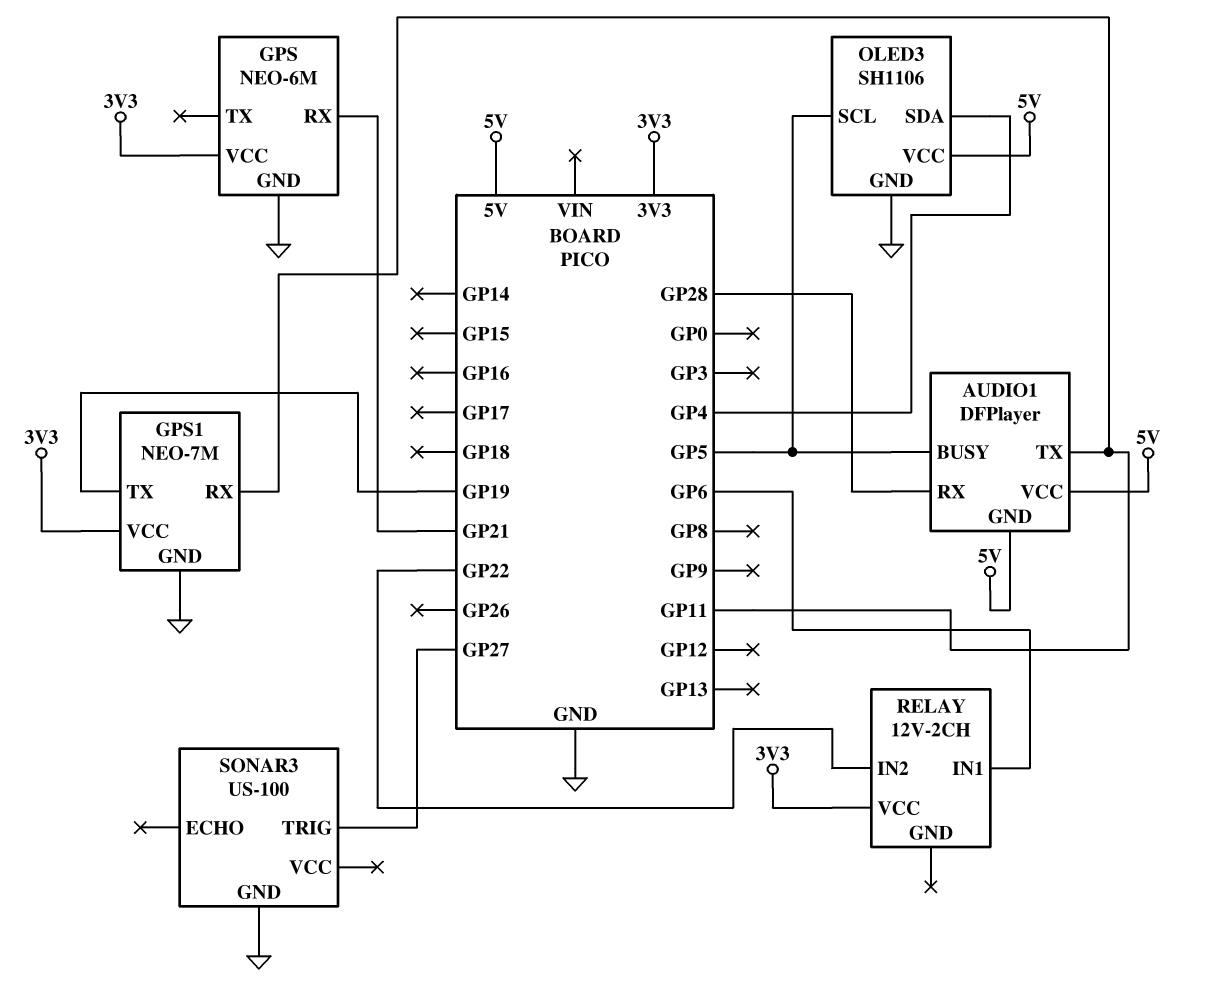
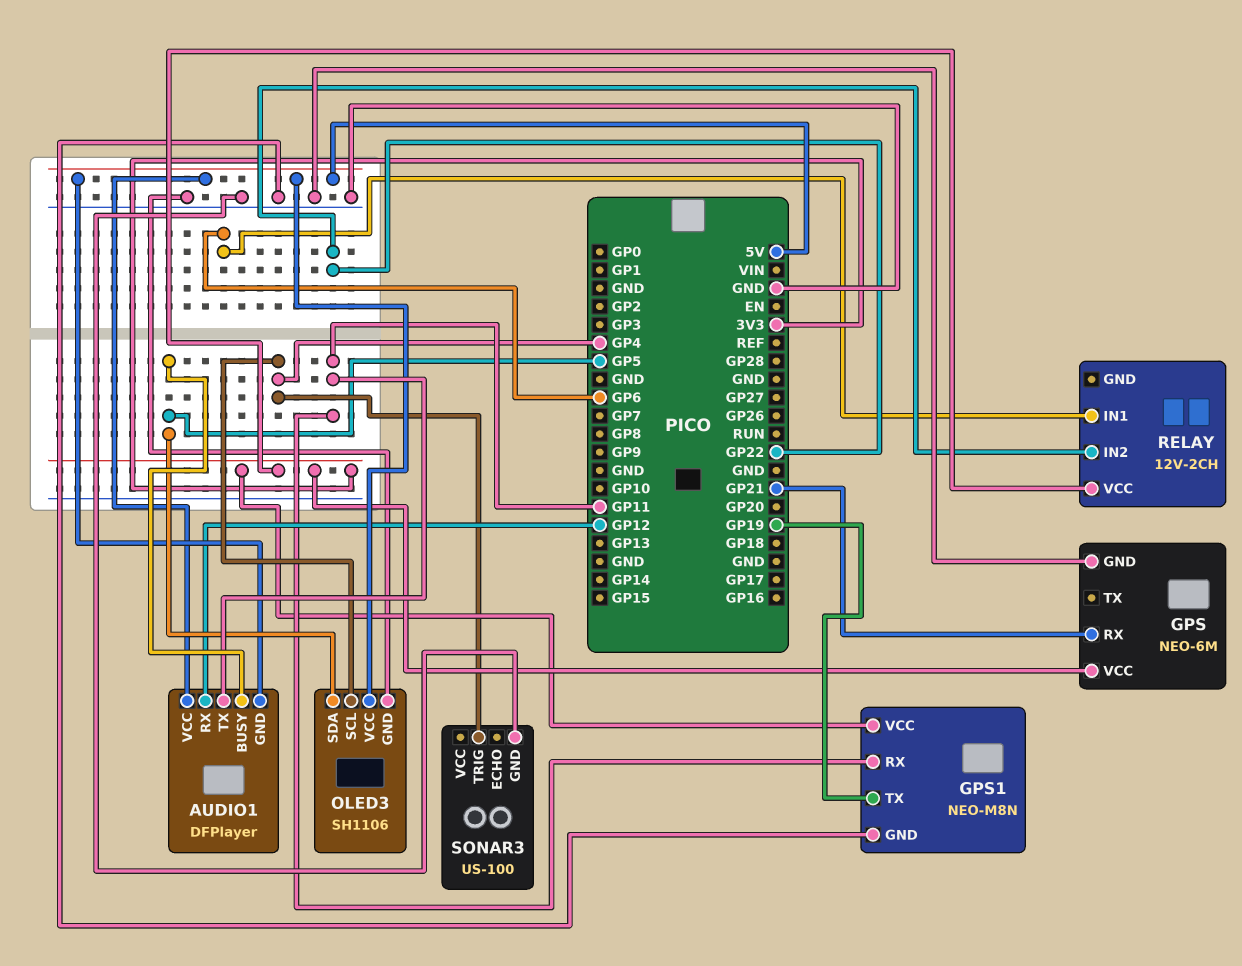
AUDIO1 pin RX: GP28 -> GP12
GPS1: NEO-7M -> NEO-M8N
OLED3 pin SCL: GP5 -> GP4
OLED3 pin SDA: GP4 -> GP5
SONAR3 pin TRIG: GP27 -> GP4

